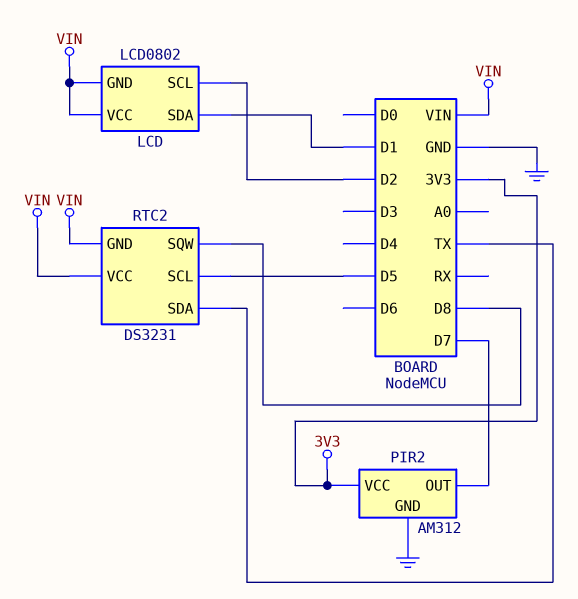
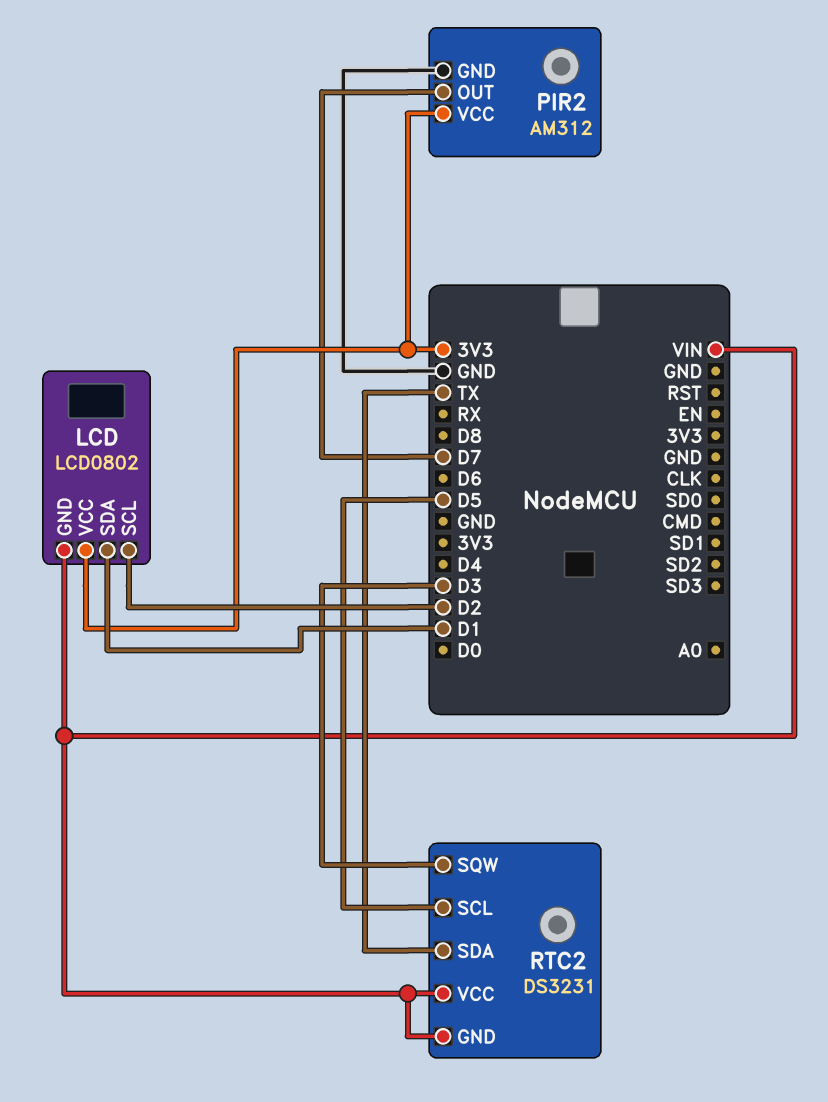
LCD pin VCC: VIN -> 3V3
RTC2 pin SQW: D8 -> D3

